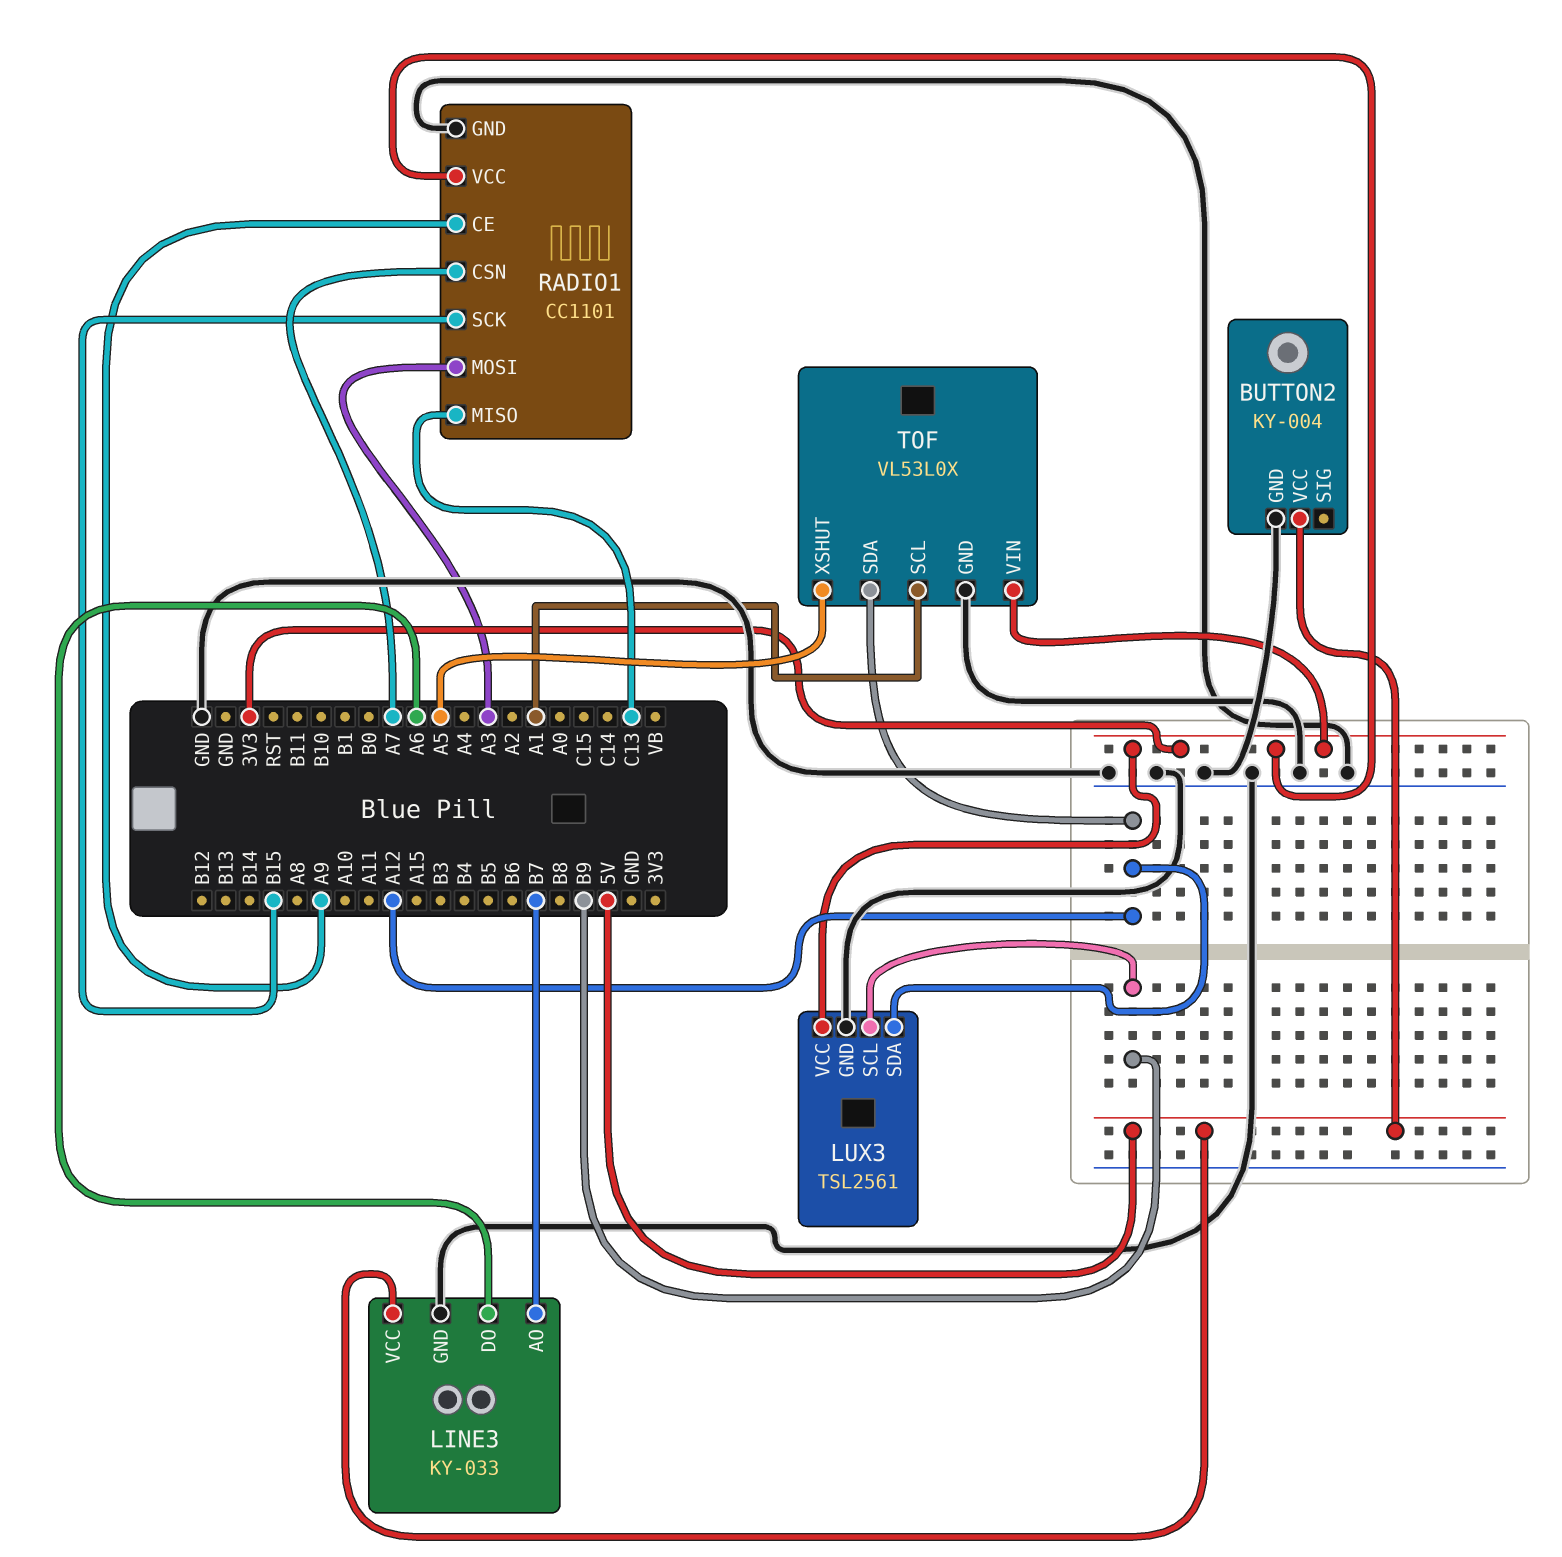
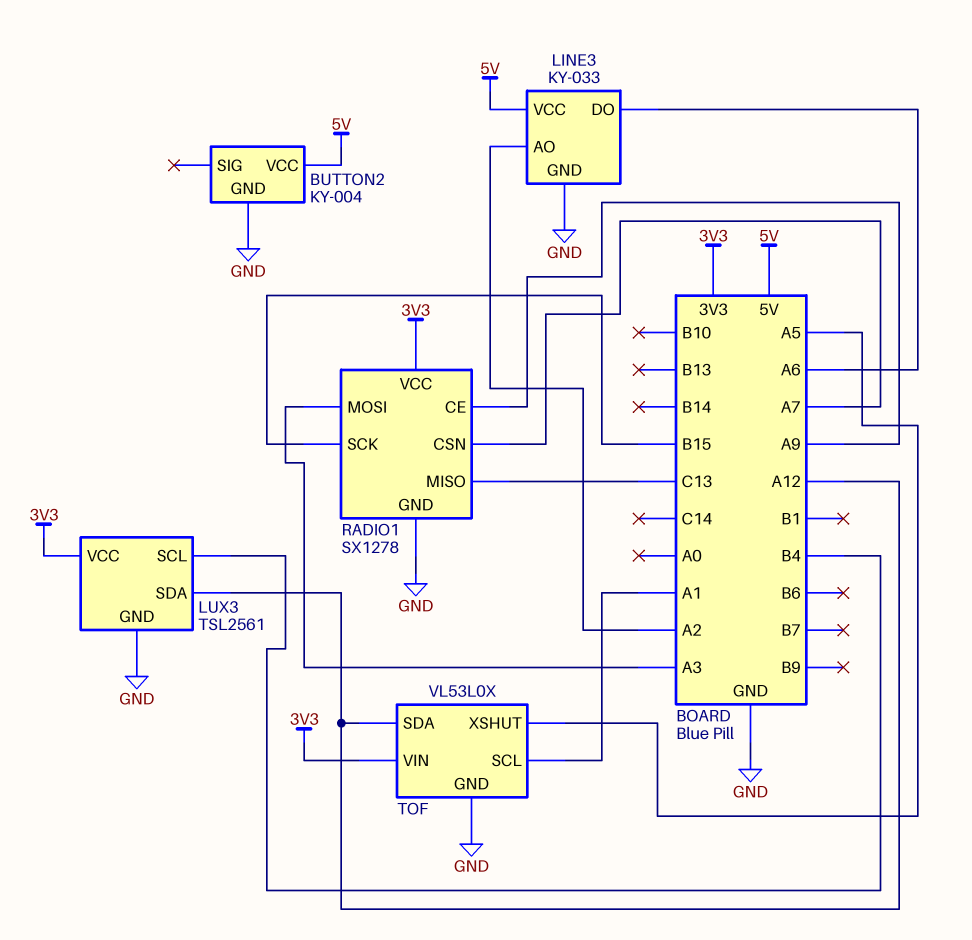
LINE3 pin AO: B7 -> A2
LUX3 pin SCL: B9 -> B4
RADIO1: CC1101 -> SX1278

